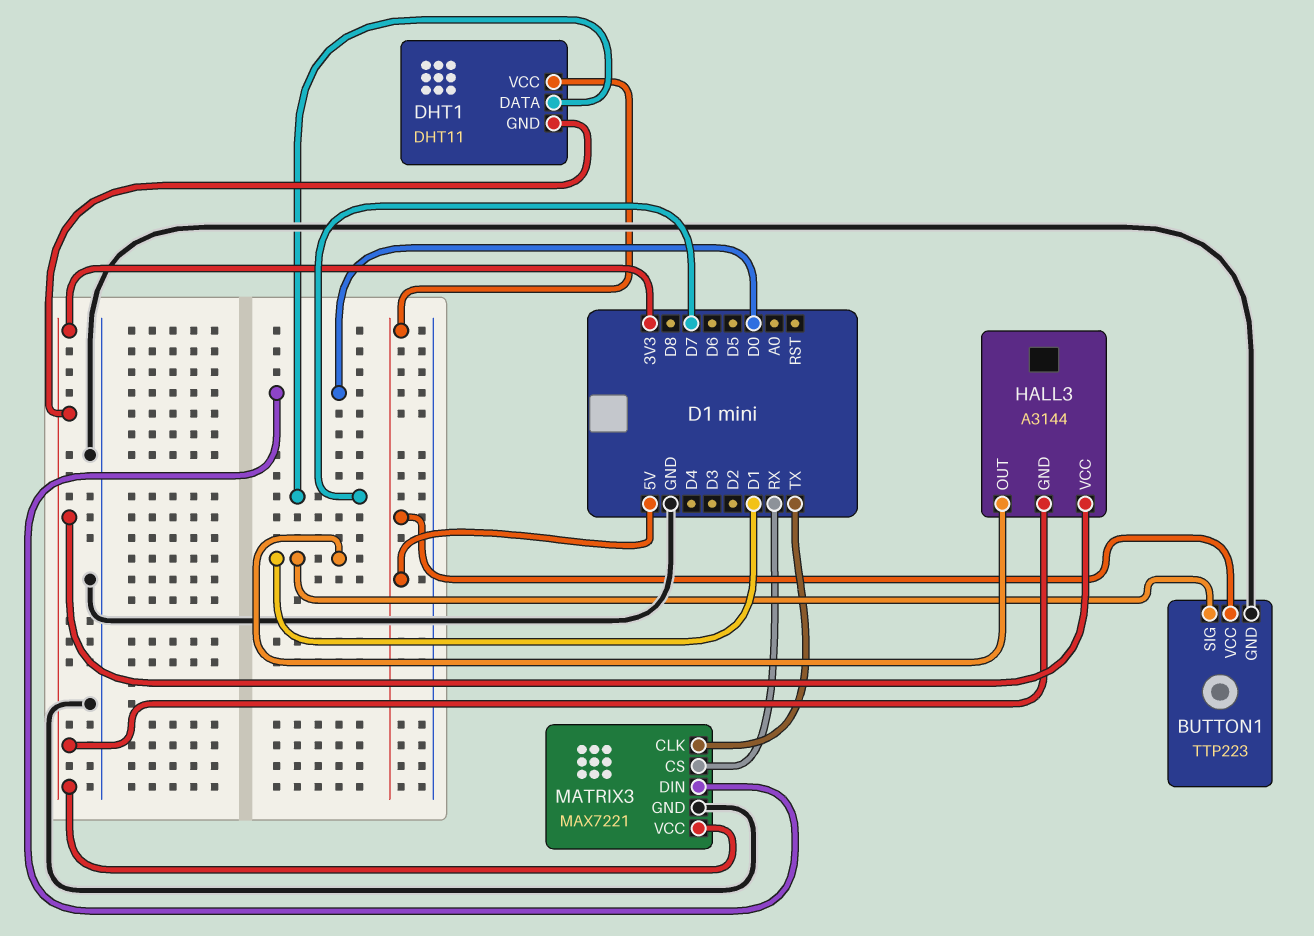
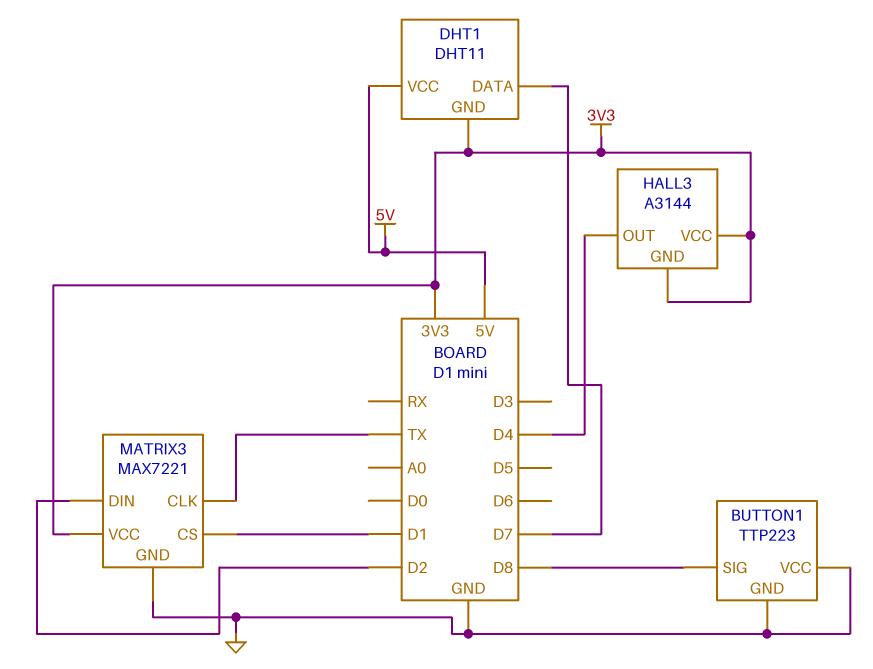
BUTTON1 pin SIG: D1 -> D8
BUTTON1 pin VCC: 5V -> GND
HALL3 pin OUT: D1 -> D4
MATRIX3 pin CS: RX -> D1
MATRIX3 pin DIN: D0 -> D2

